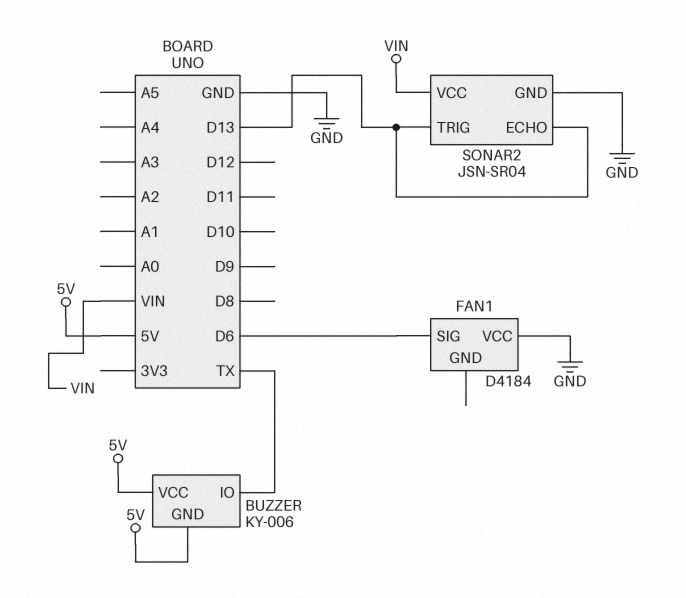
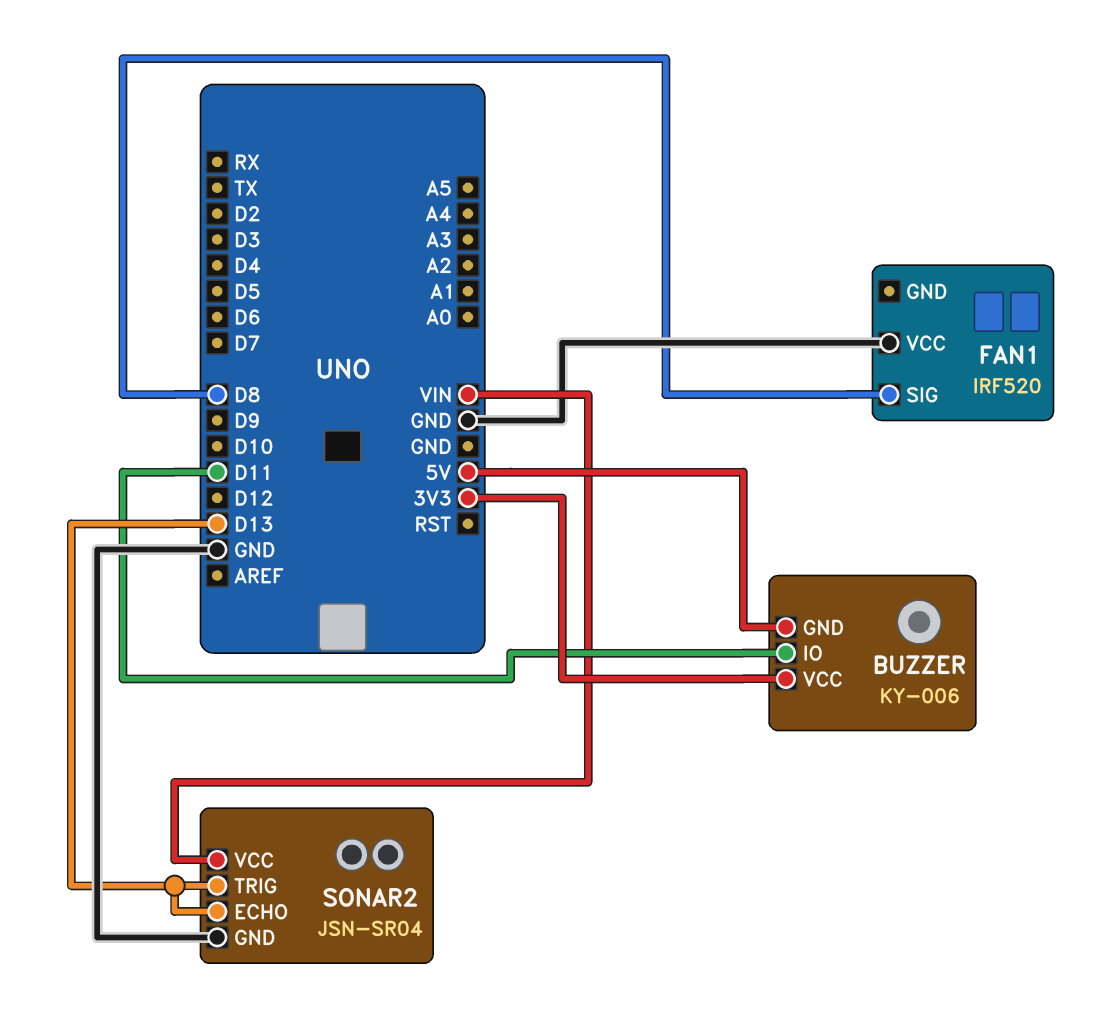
BUZZER pin IO: TX -> D11
BUZZER pin VCC: 5V -> 3V3
FAN1: D4184 -> IRF520
FAN1 pin SIG: D6 -> D8

